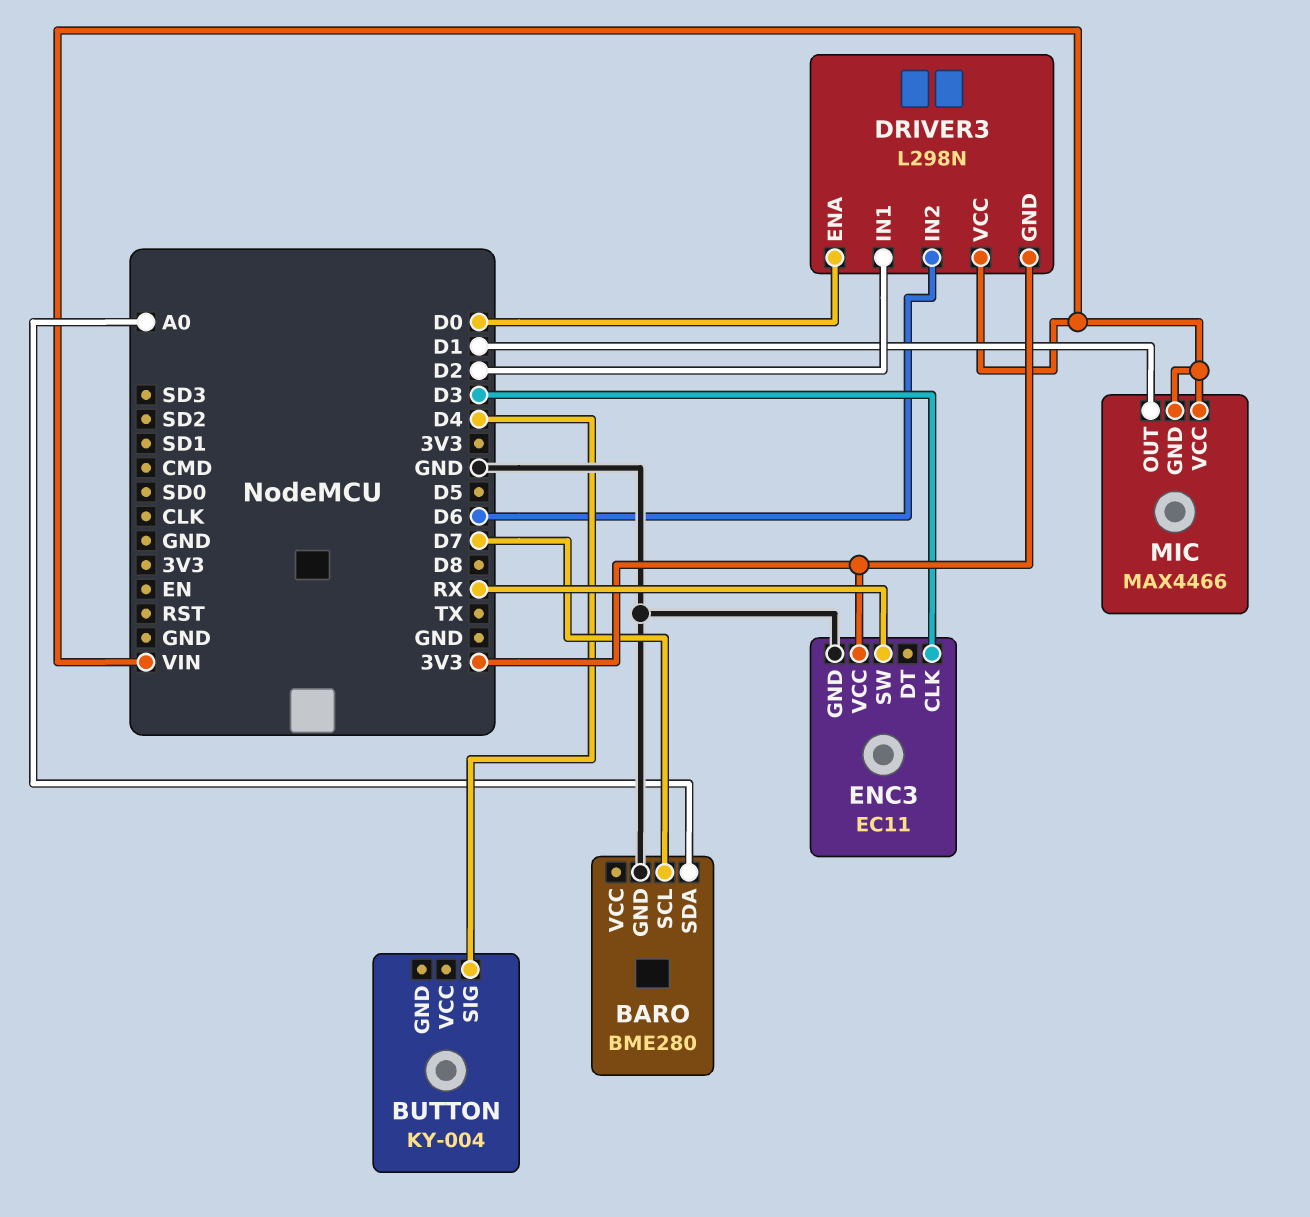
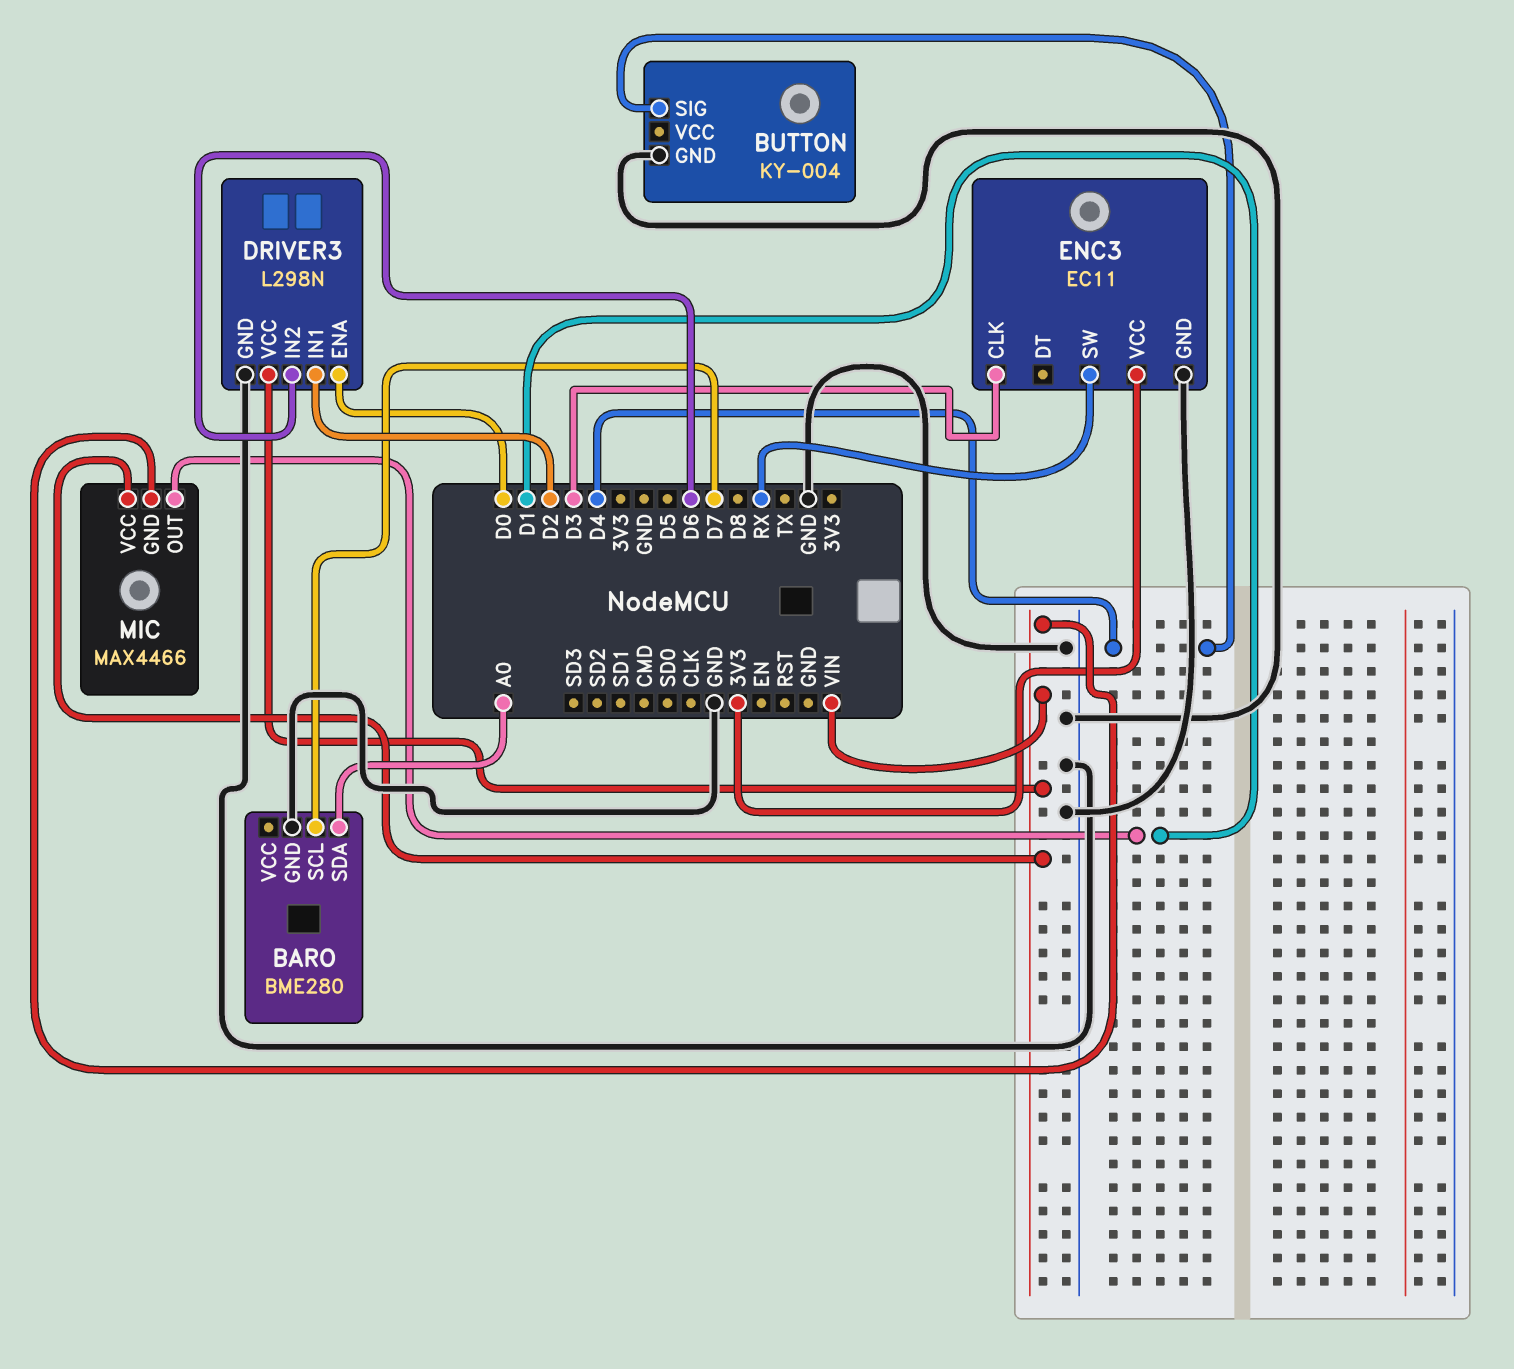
BUTTON pin GND: none -> GND
DRIVER3 pin GND: 3V3 -> GND

